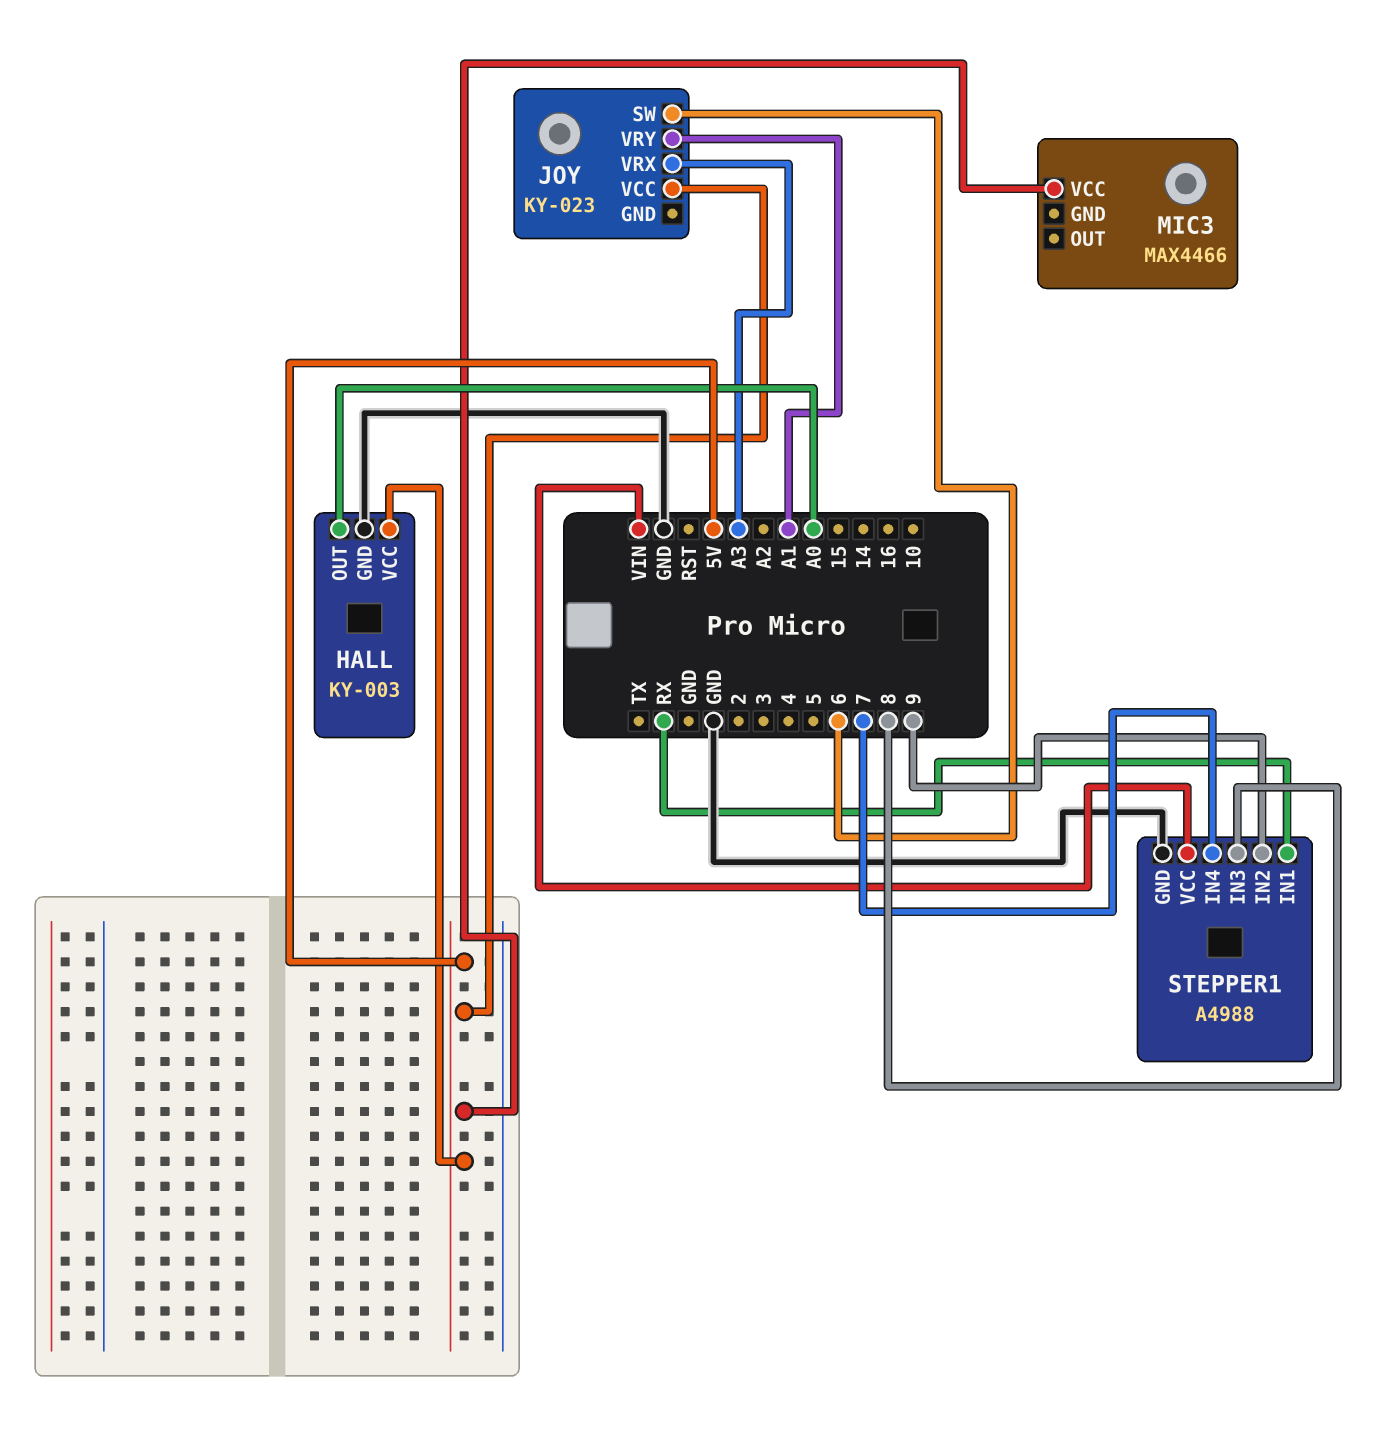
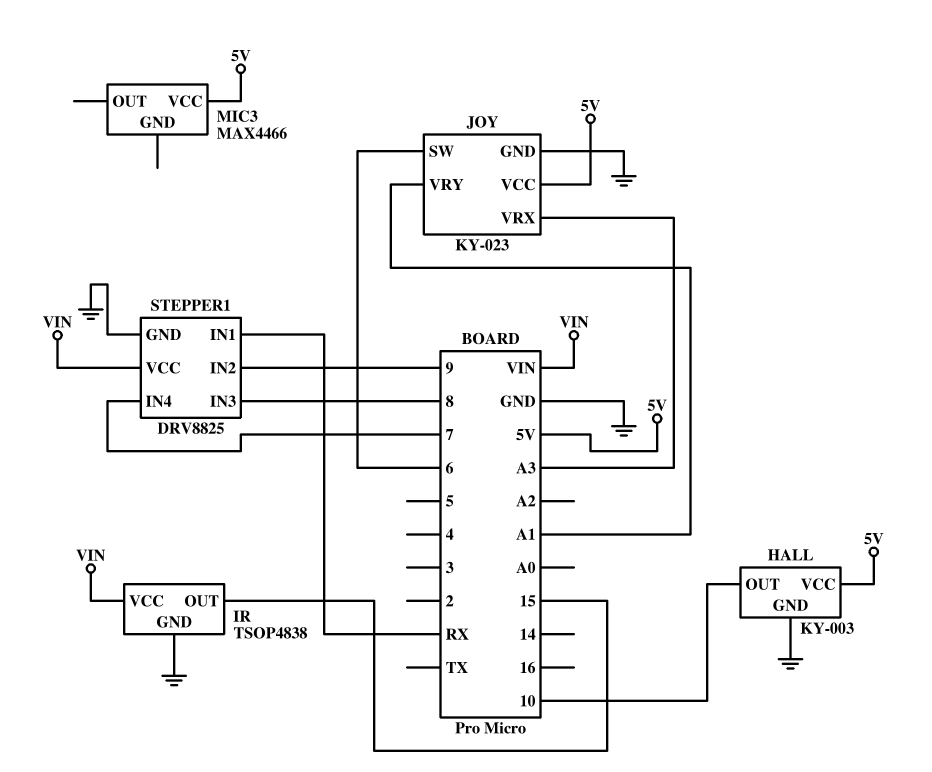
HALL pin OUT: A0 -> 10
IR: none -> TSOP4838
IR pin GND: none -> GND
IR pin OUT: none -> 15
IR pin VCC: none -> VIN
JOY pin GND: none -> GND
STEPPER1: A4988 -> DRV8825

